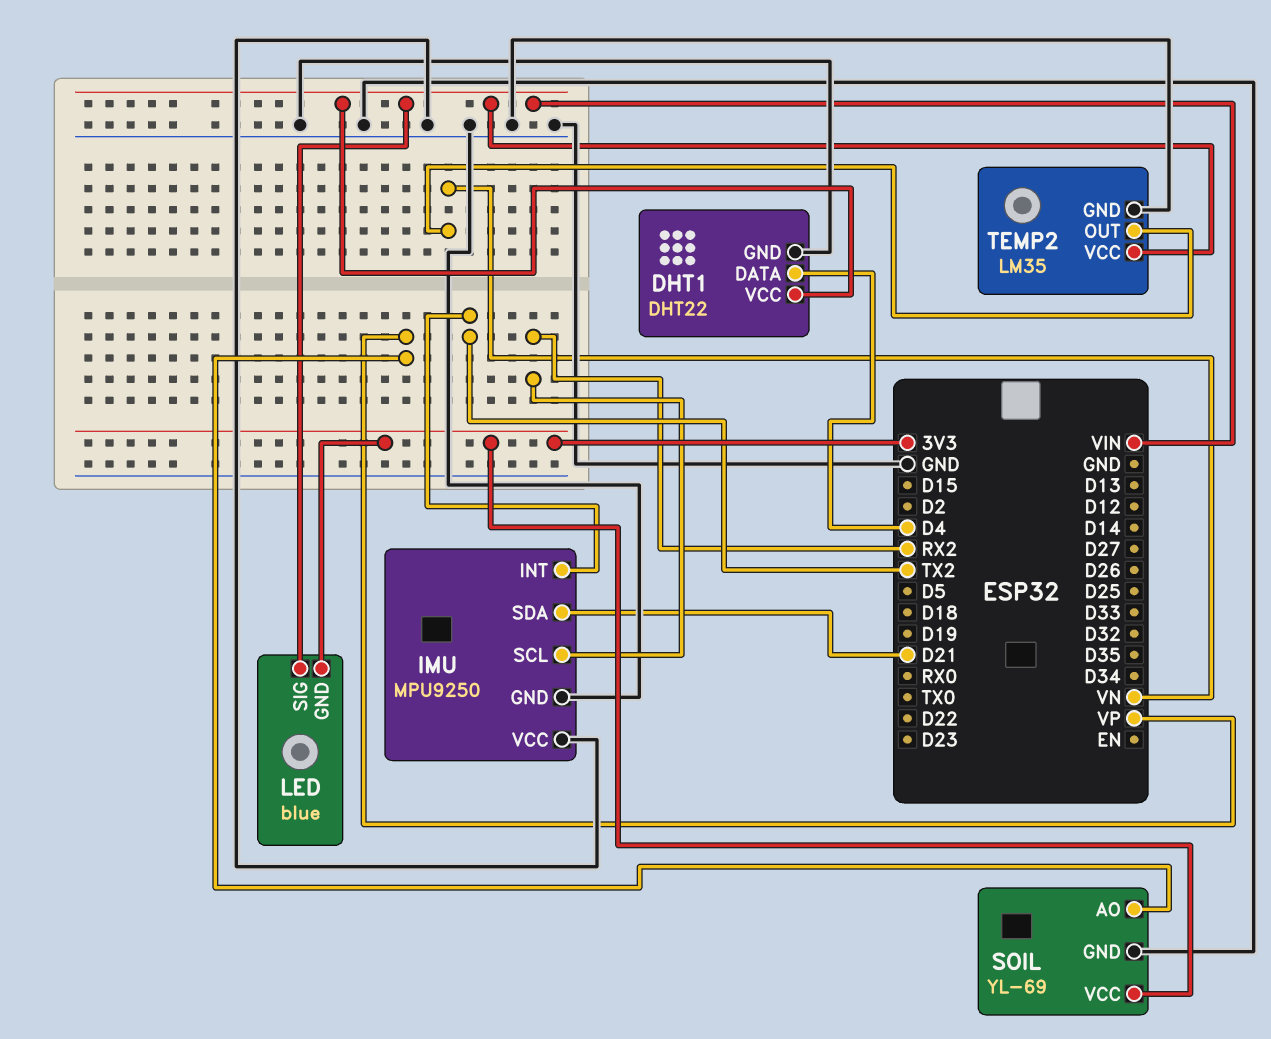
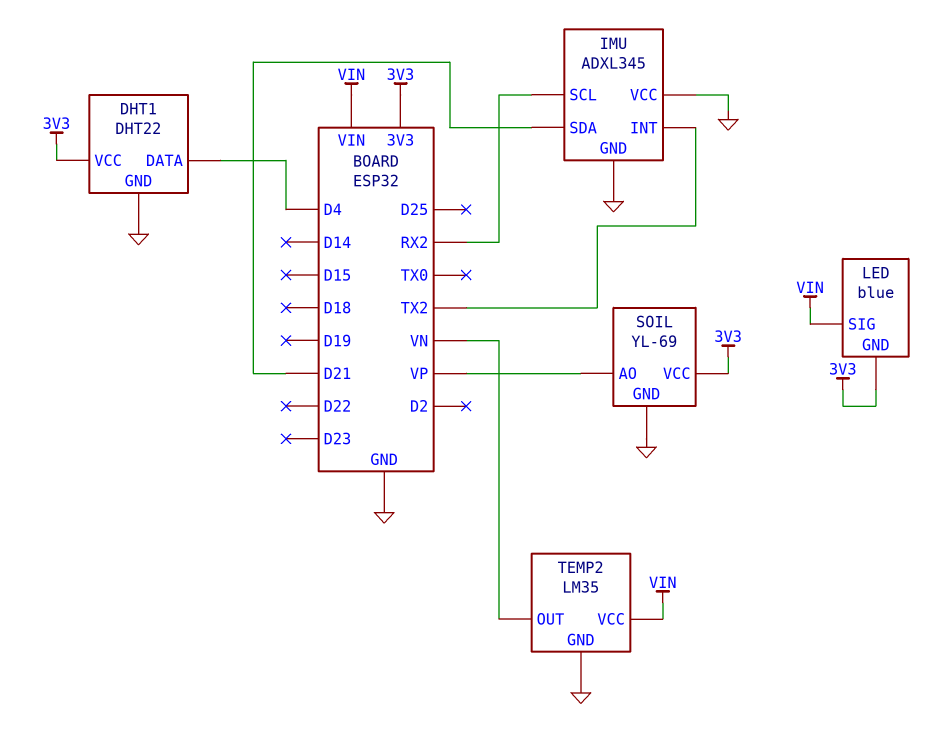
DHT1 pin VCC: VIN -> 3V3
IMU: MPU9250 -> ADXL345

